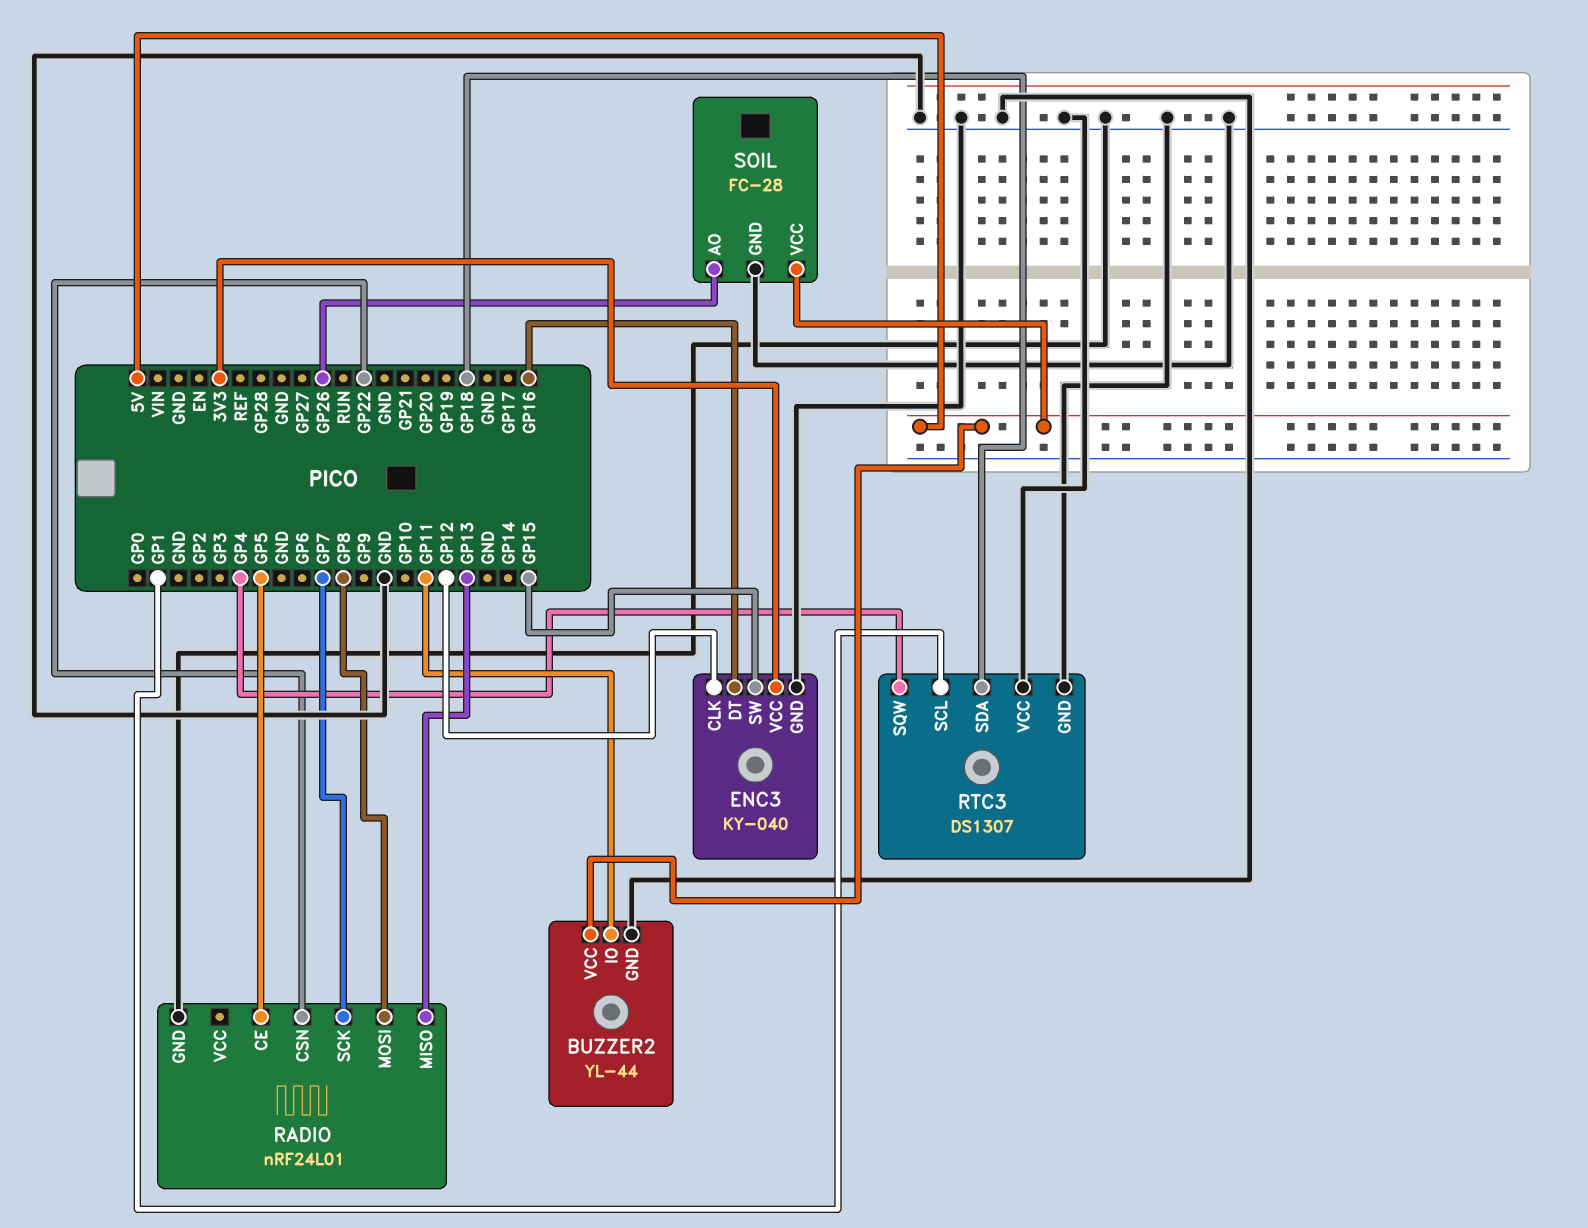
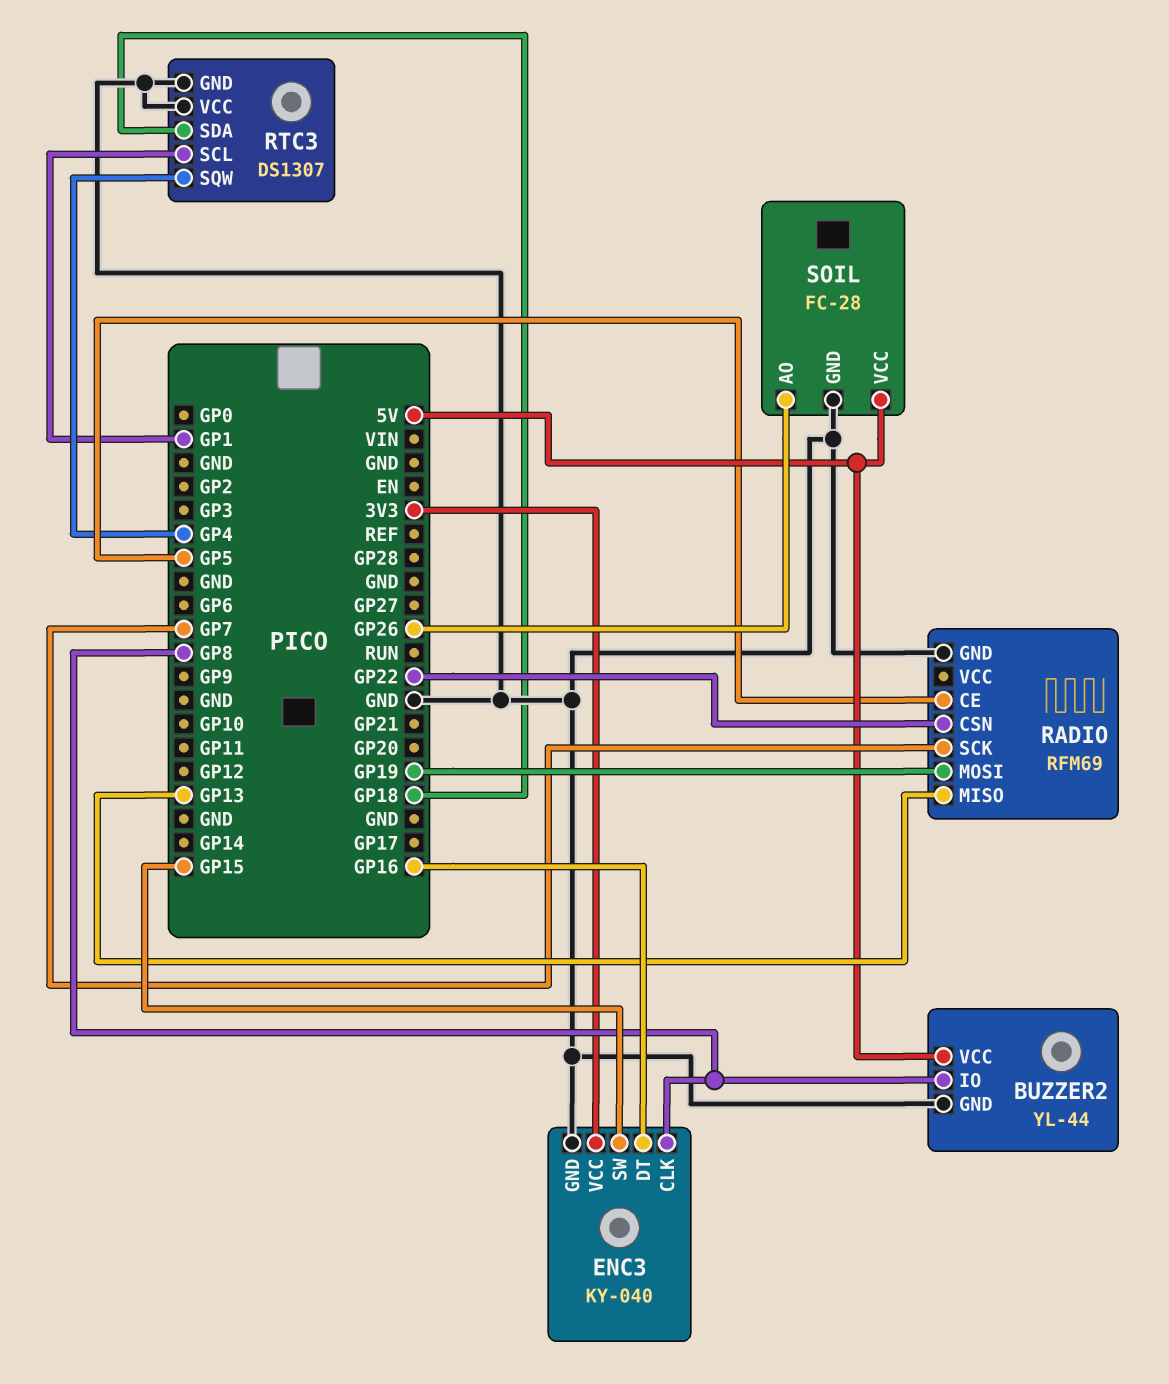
BUZZER2 pin IO: GP11 -> GP8
ENC3 pin CLK: GP12 -> GP8
RADIO: nRF24L01 -> RFM69
RADIO pin MOSI: GP8 -> GP19

